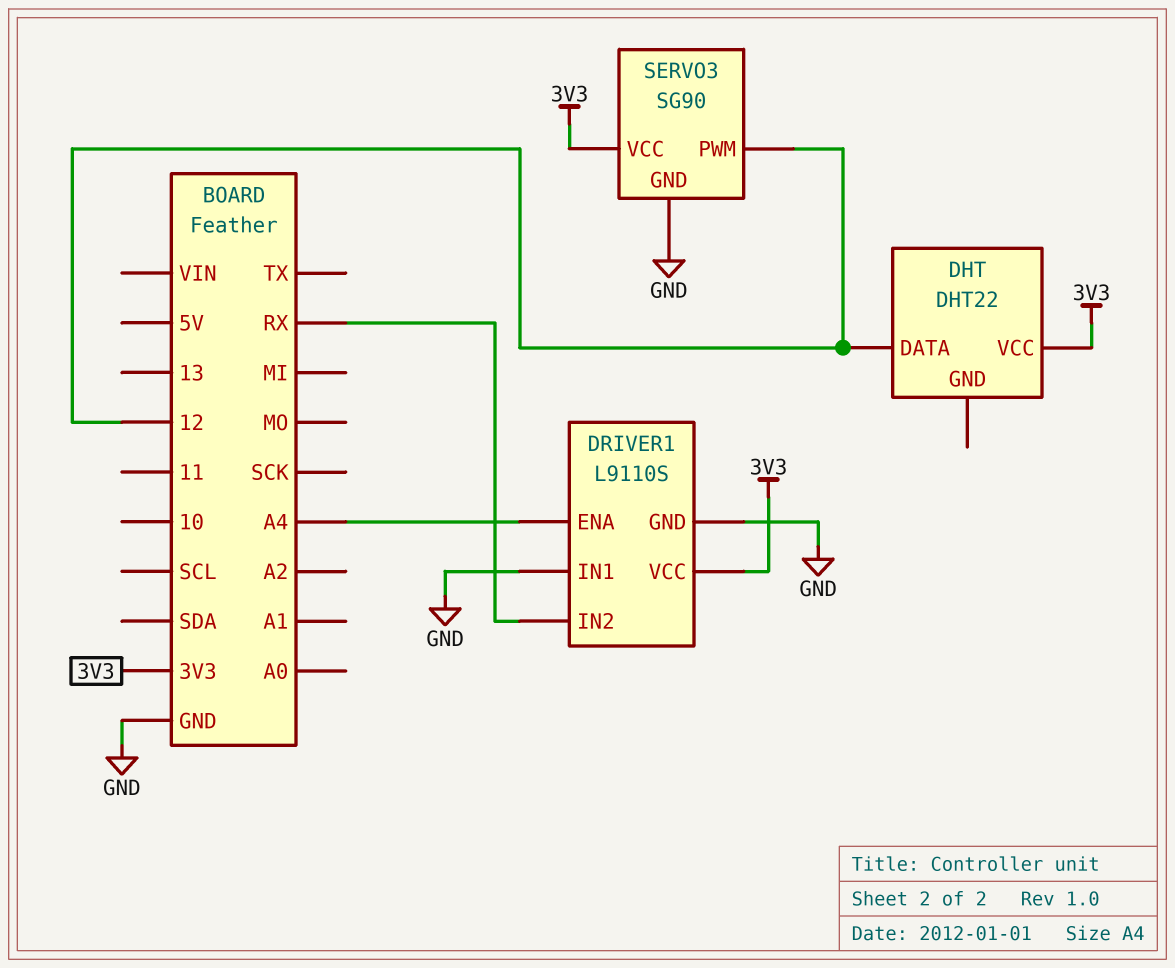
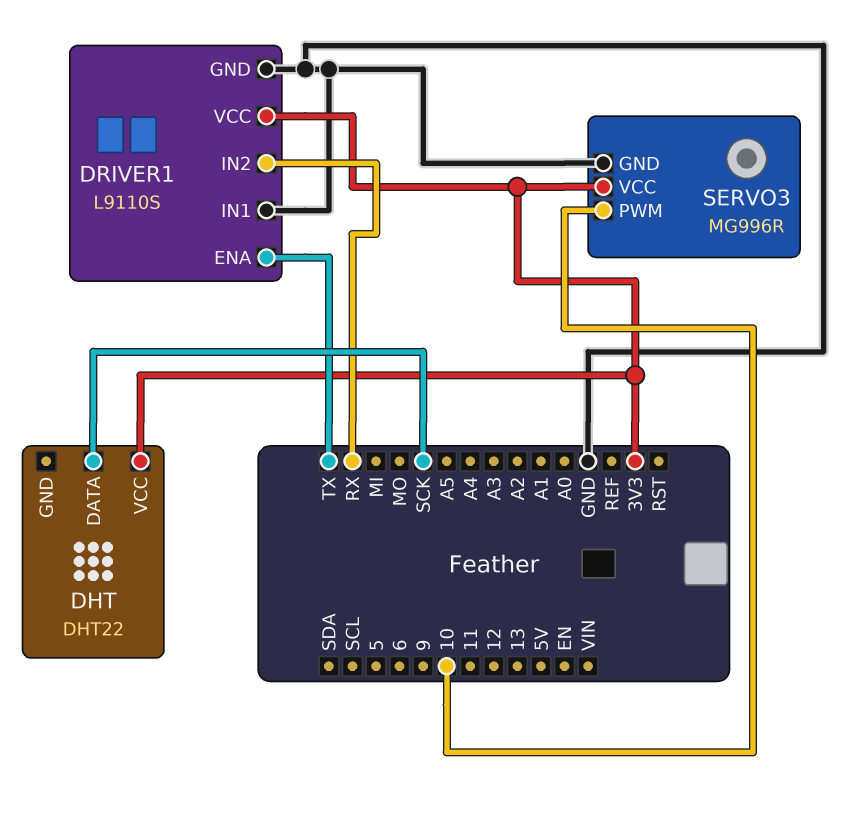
DHT pin DATA: 12 -> SCK
DRIVER1 pin ENA: A4 -> TX
SERVO3: SG90 -> MG996R
SERVO3 pin PWM: 12 -> 10

